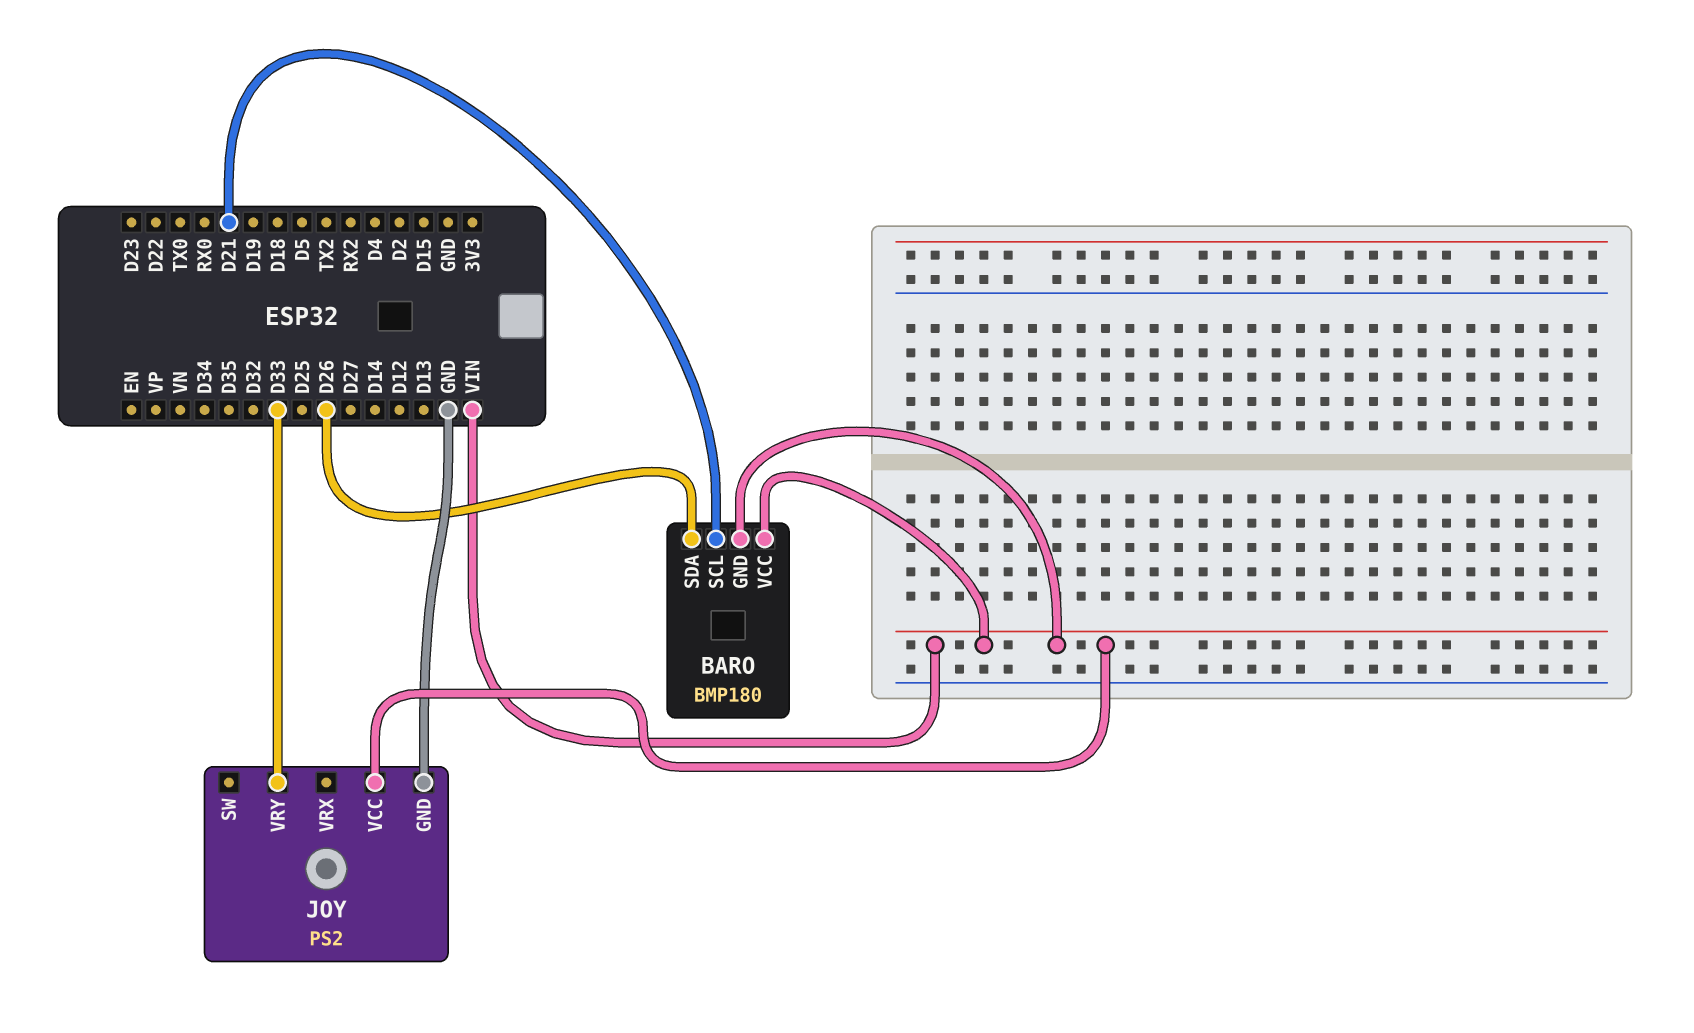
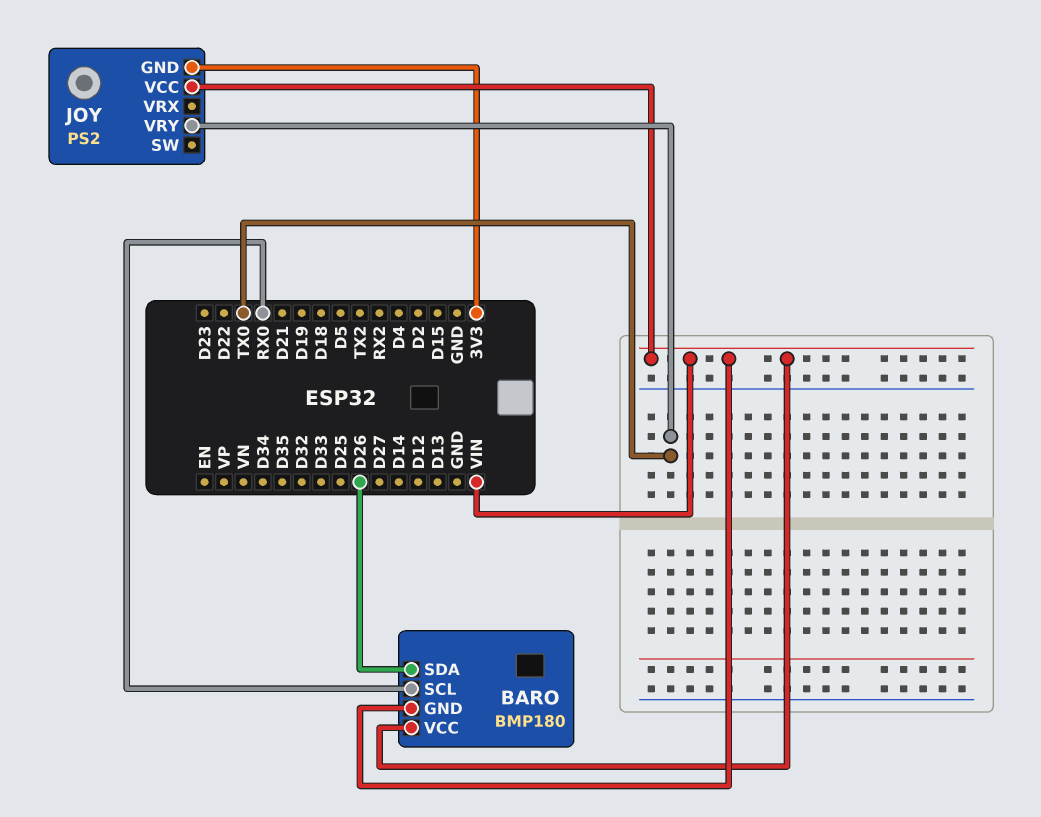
BARO pin SCL: D21 -> RX0
JOY pin GND: GND -> 3V3
JOY pin VRY: D33 -> TX0

